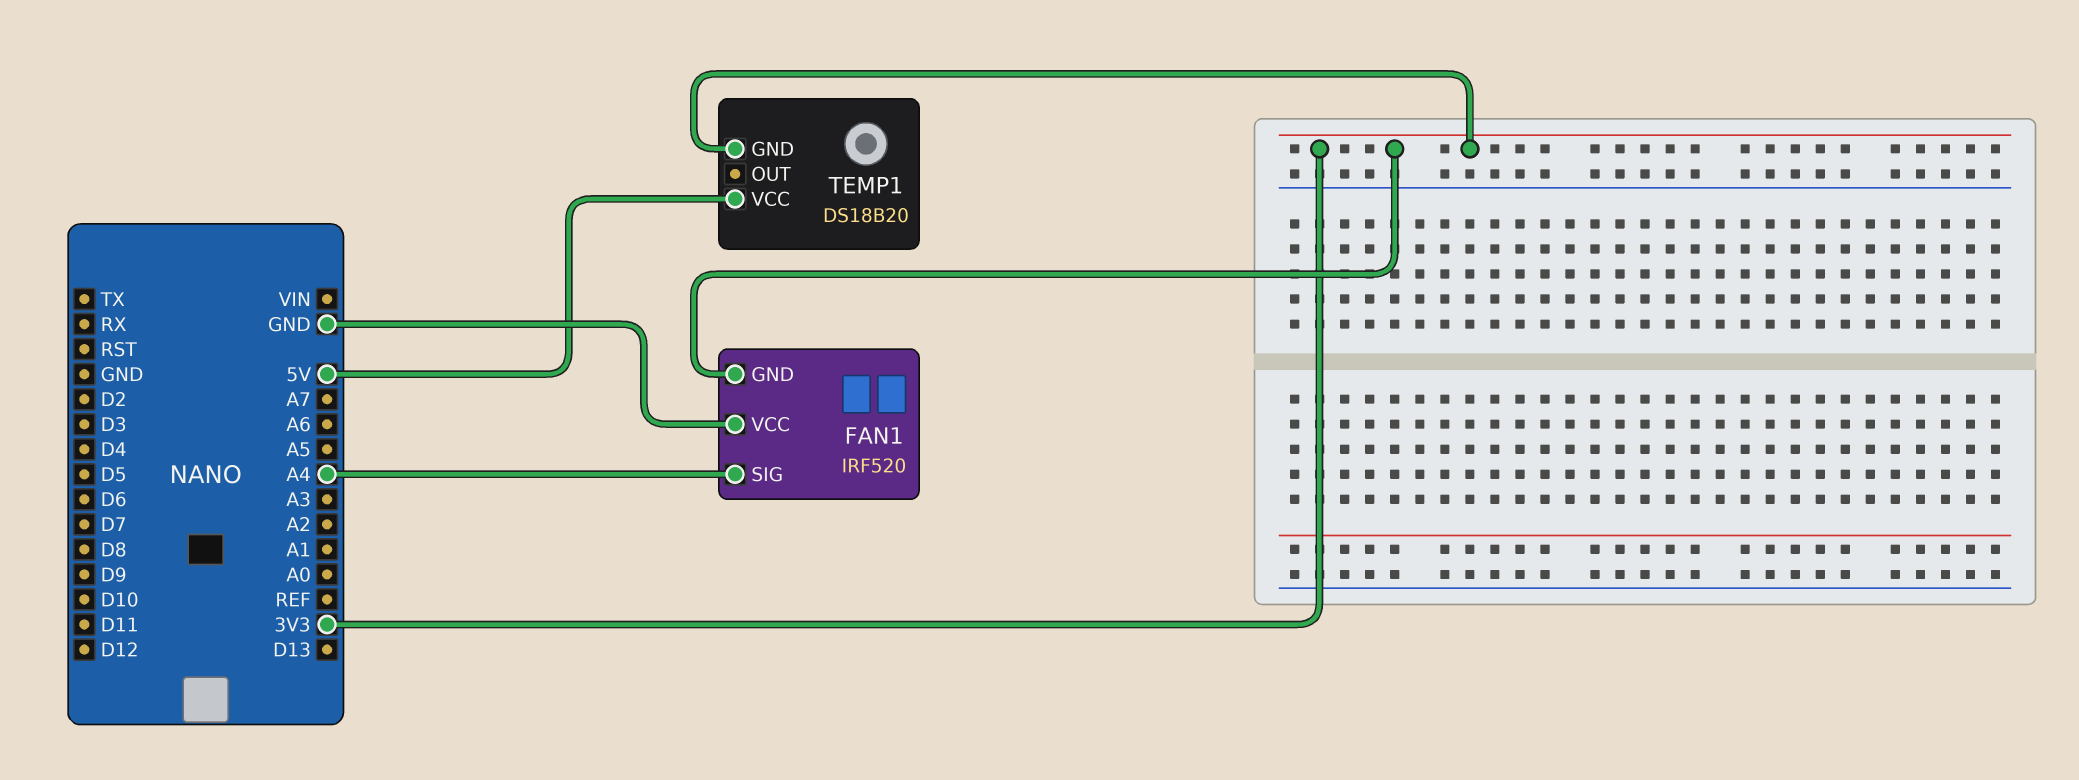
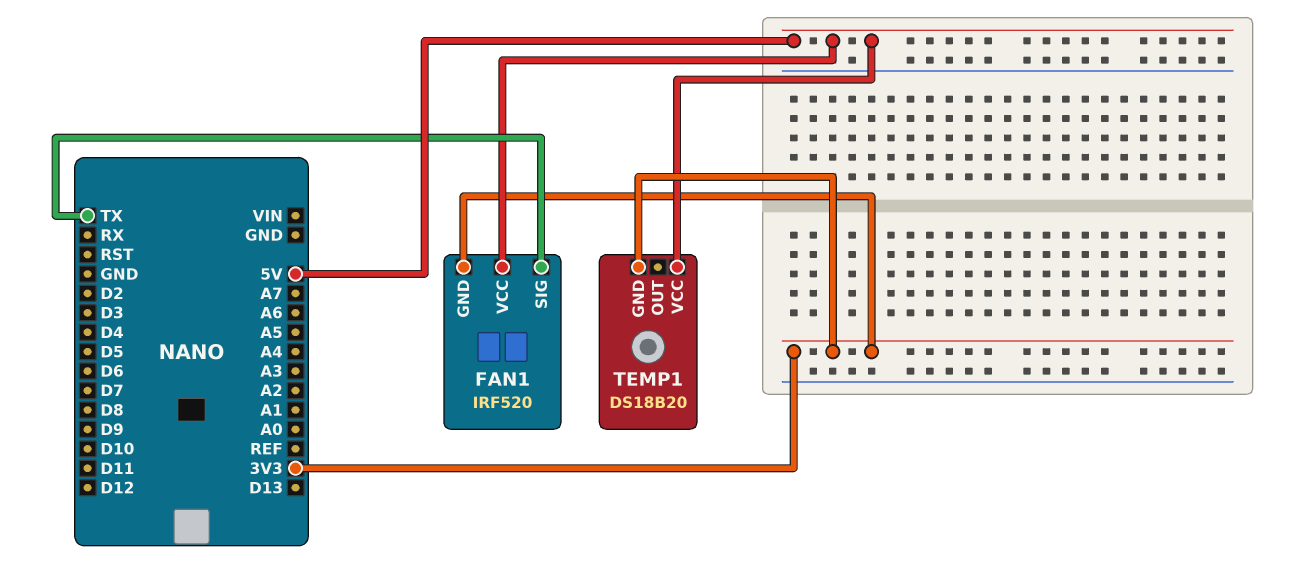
FAN1 pin SIG: A4 -> TX
FAN1 pin VCC: GND -> 5V

